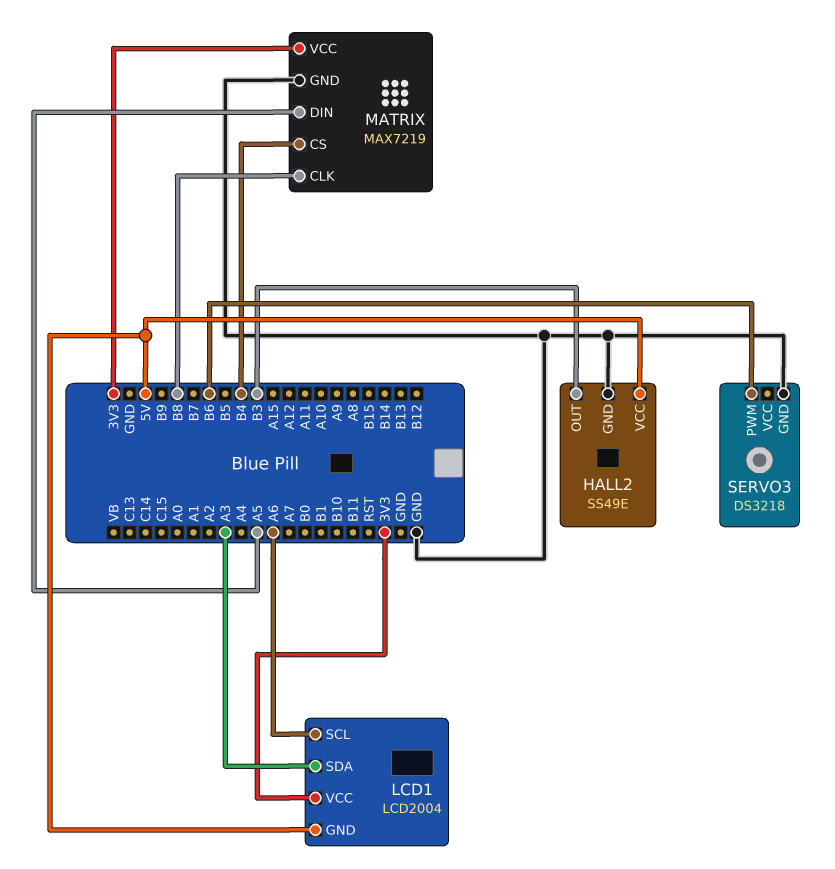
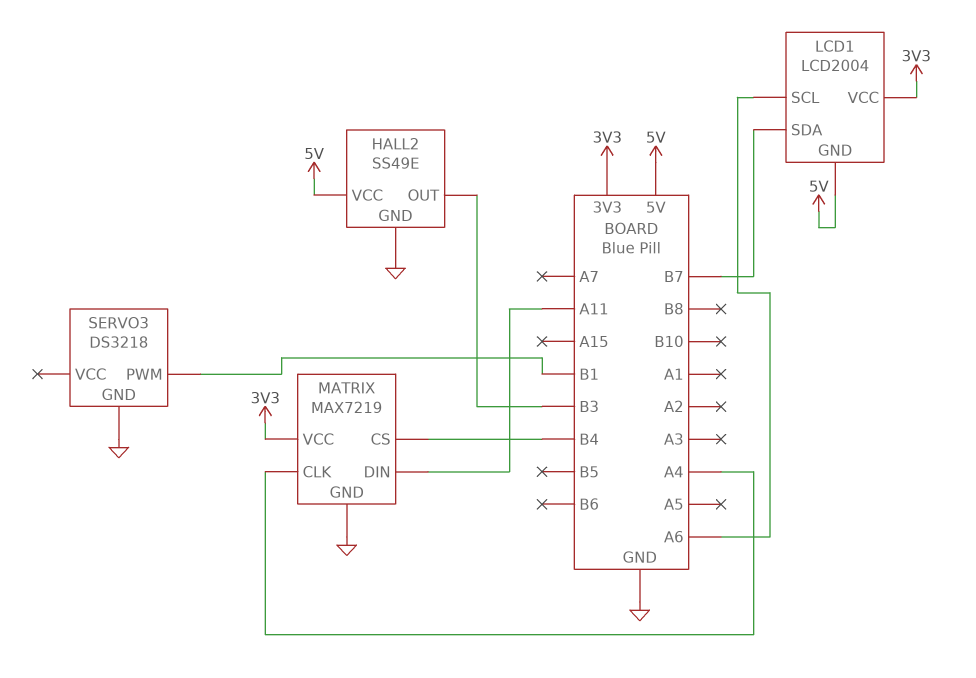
LCD1 pin SDA: A3 -> B7
MATRIX pin CLK: B8 -> A4
MATRIX pin DIN: A5 -> A11
SERVO3 pin PWM: B6 -> B1

